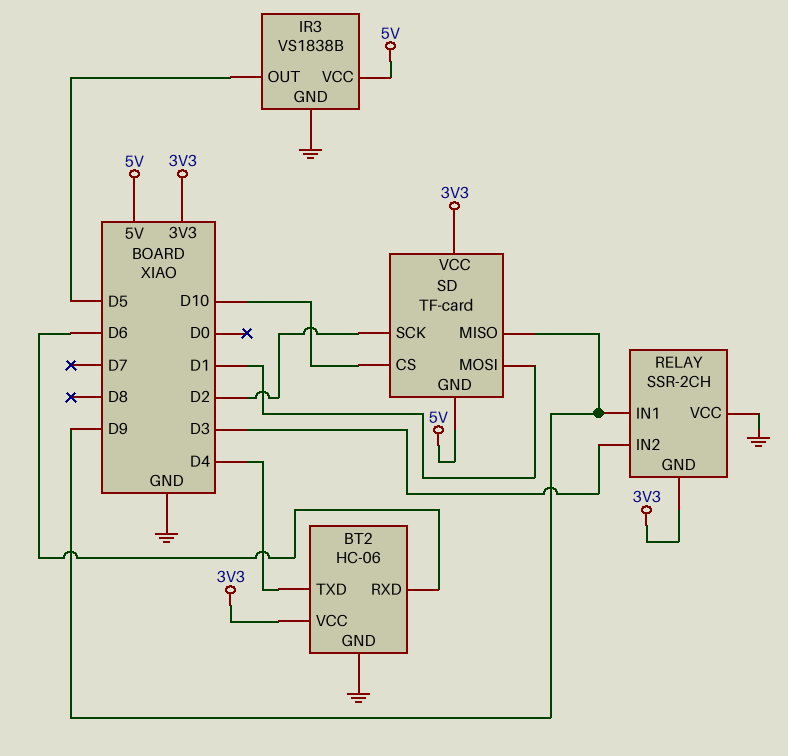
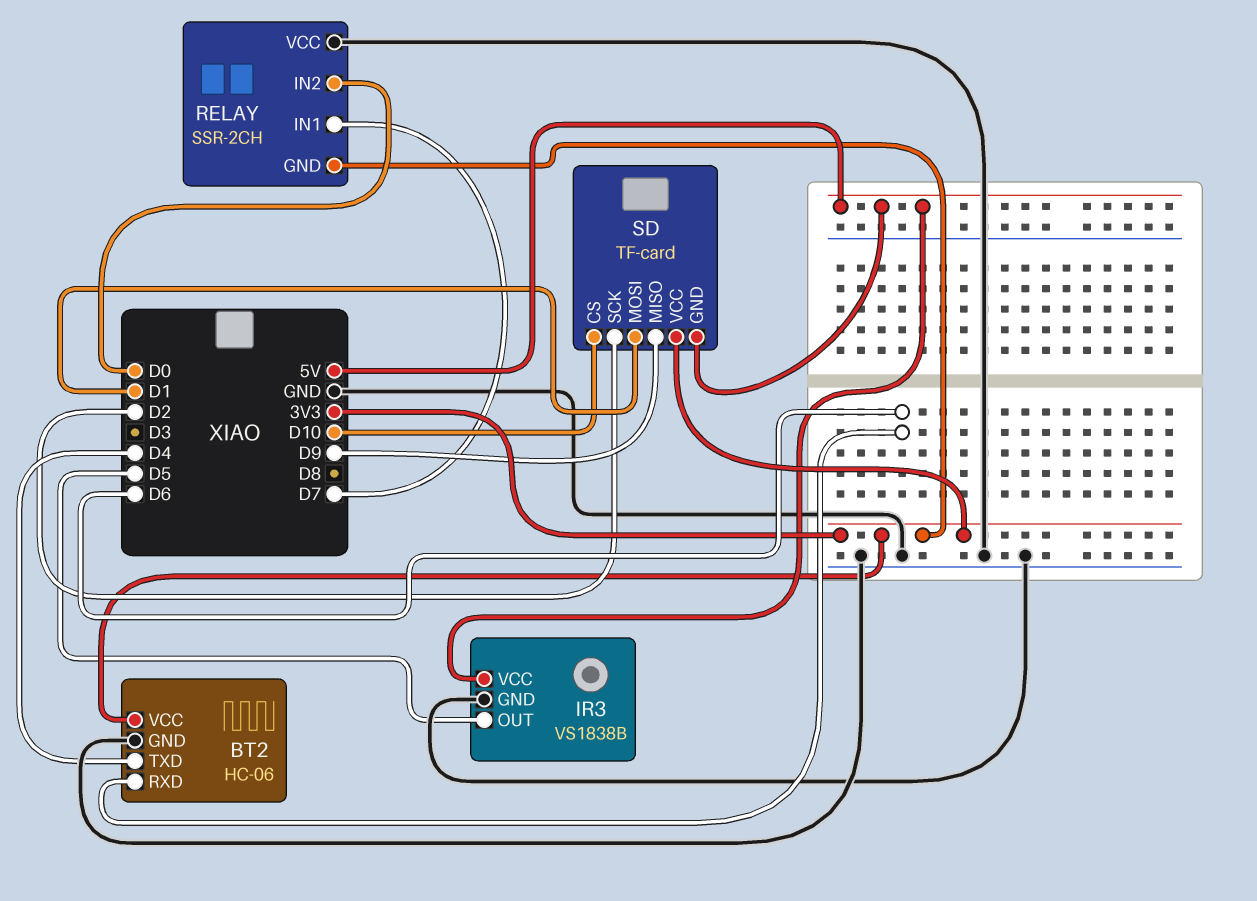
RELAY pin IN1: D9 -> D7
RELAY pin IN2: D3 -> D0

